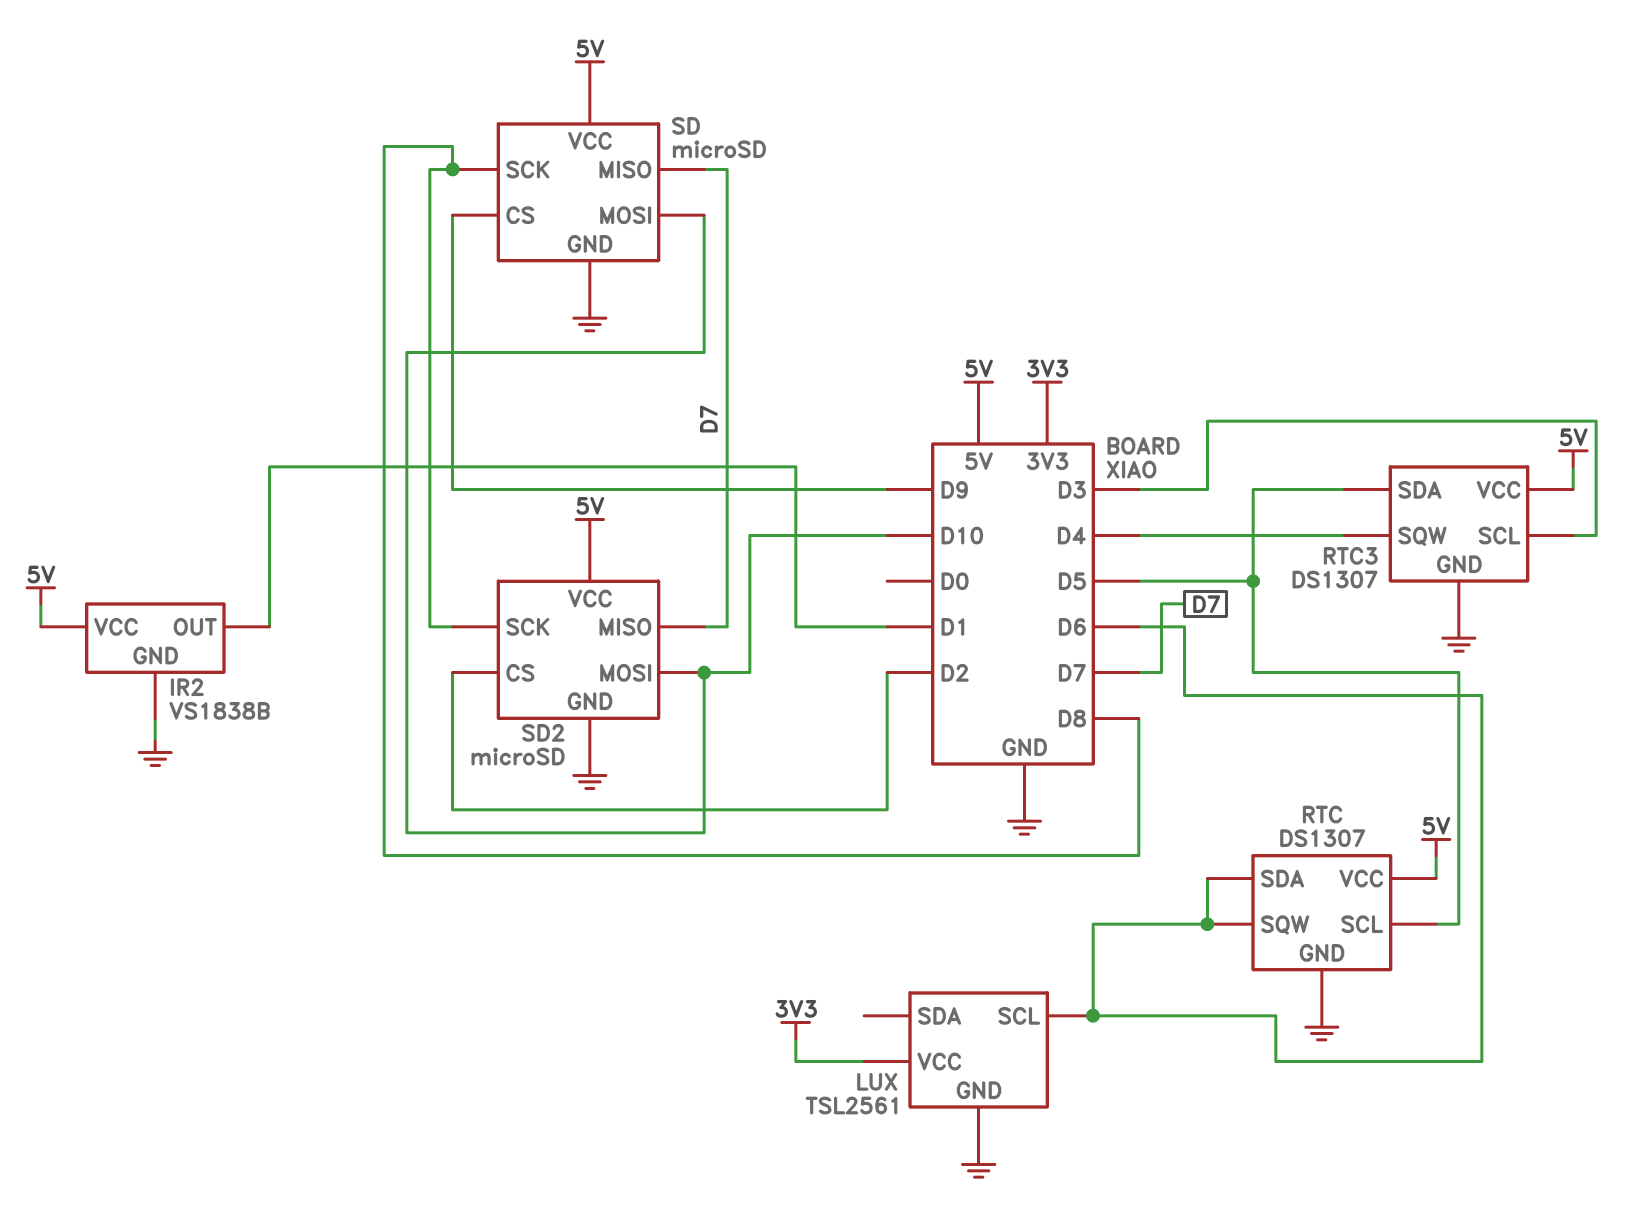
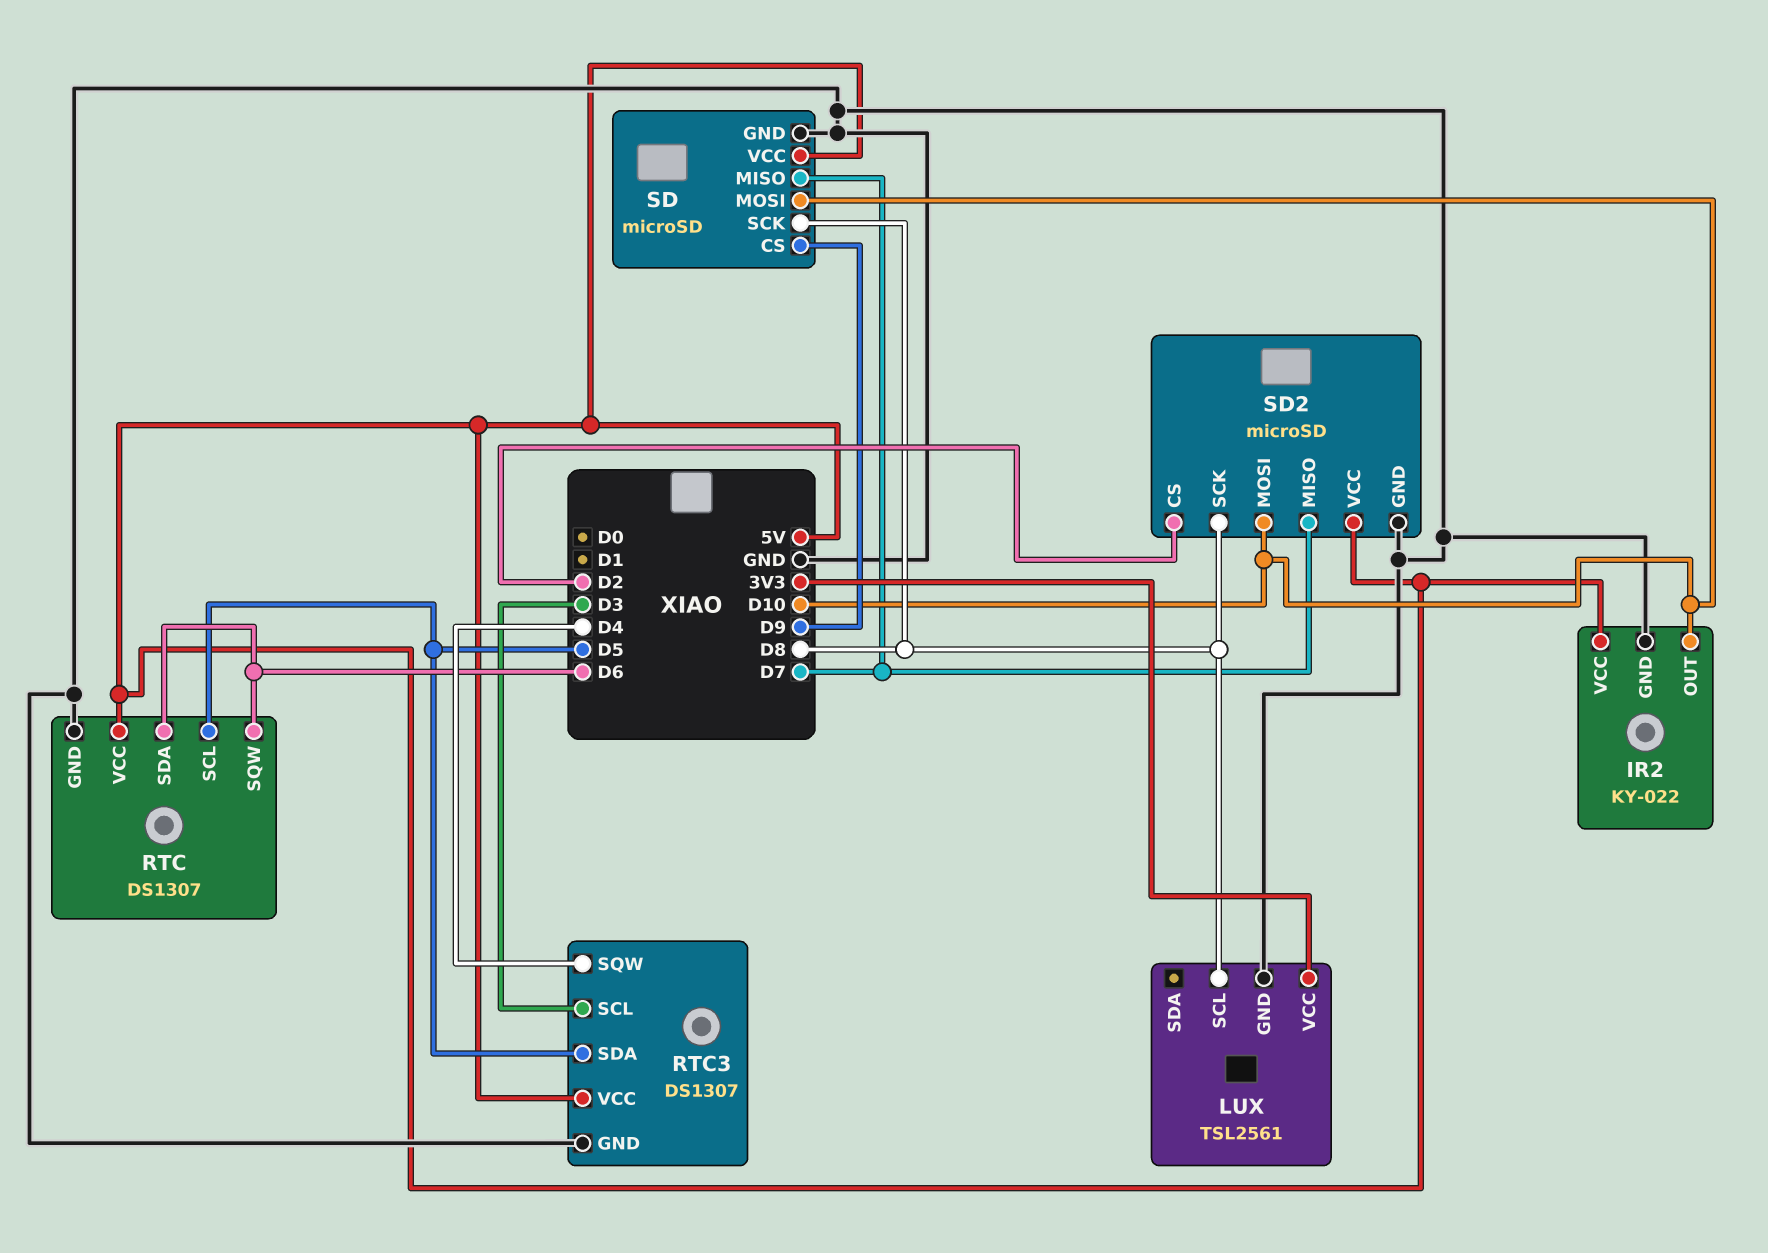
IR2: VS1838B -> KY-022
IR2 pin OUT: D1 -> D10
LUX pin SCL: D6 -> D8

